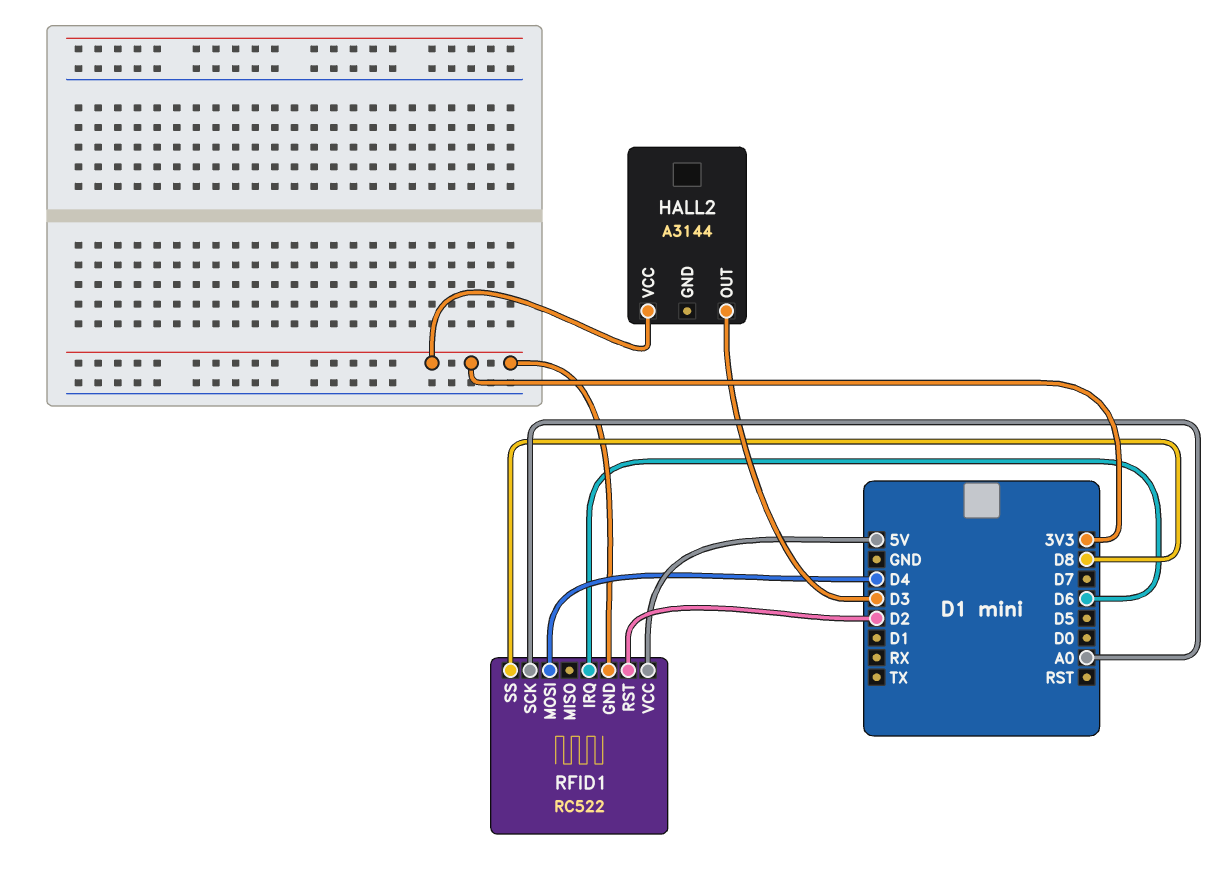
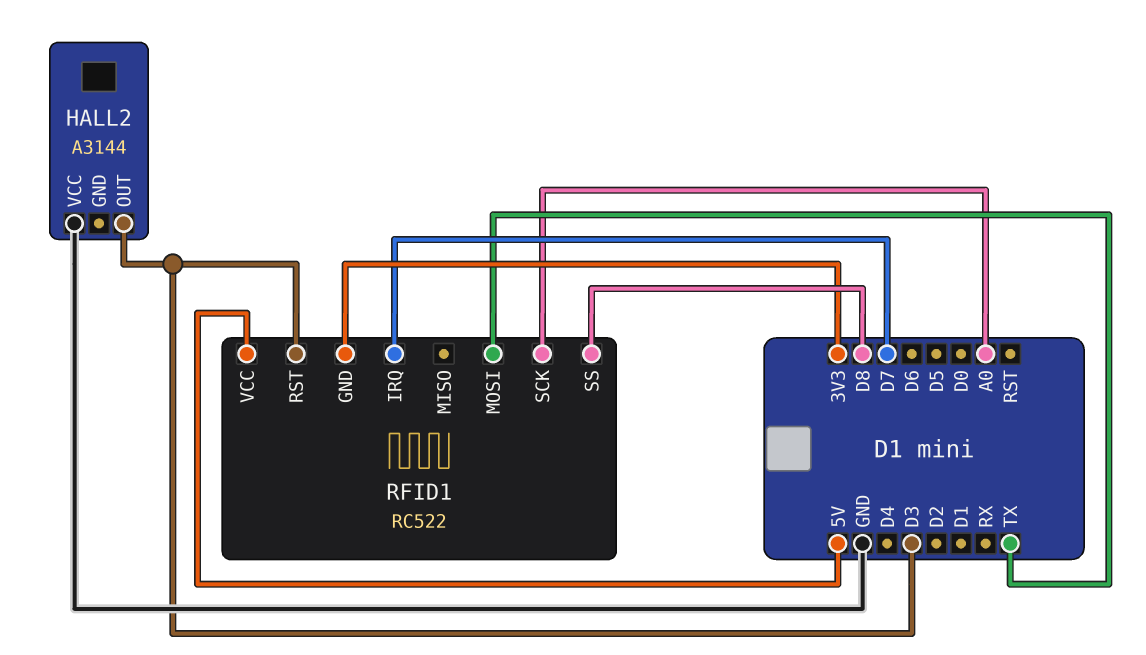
HALL2 pin VCC: 3V3 -> GND
RFID1 pin IRQ: D6 -> D7
RFID1 pin MOSI: D4 -> TX
RFID1 pin RST: D2 -> D3

